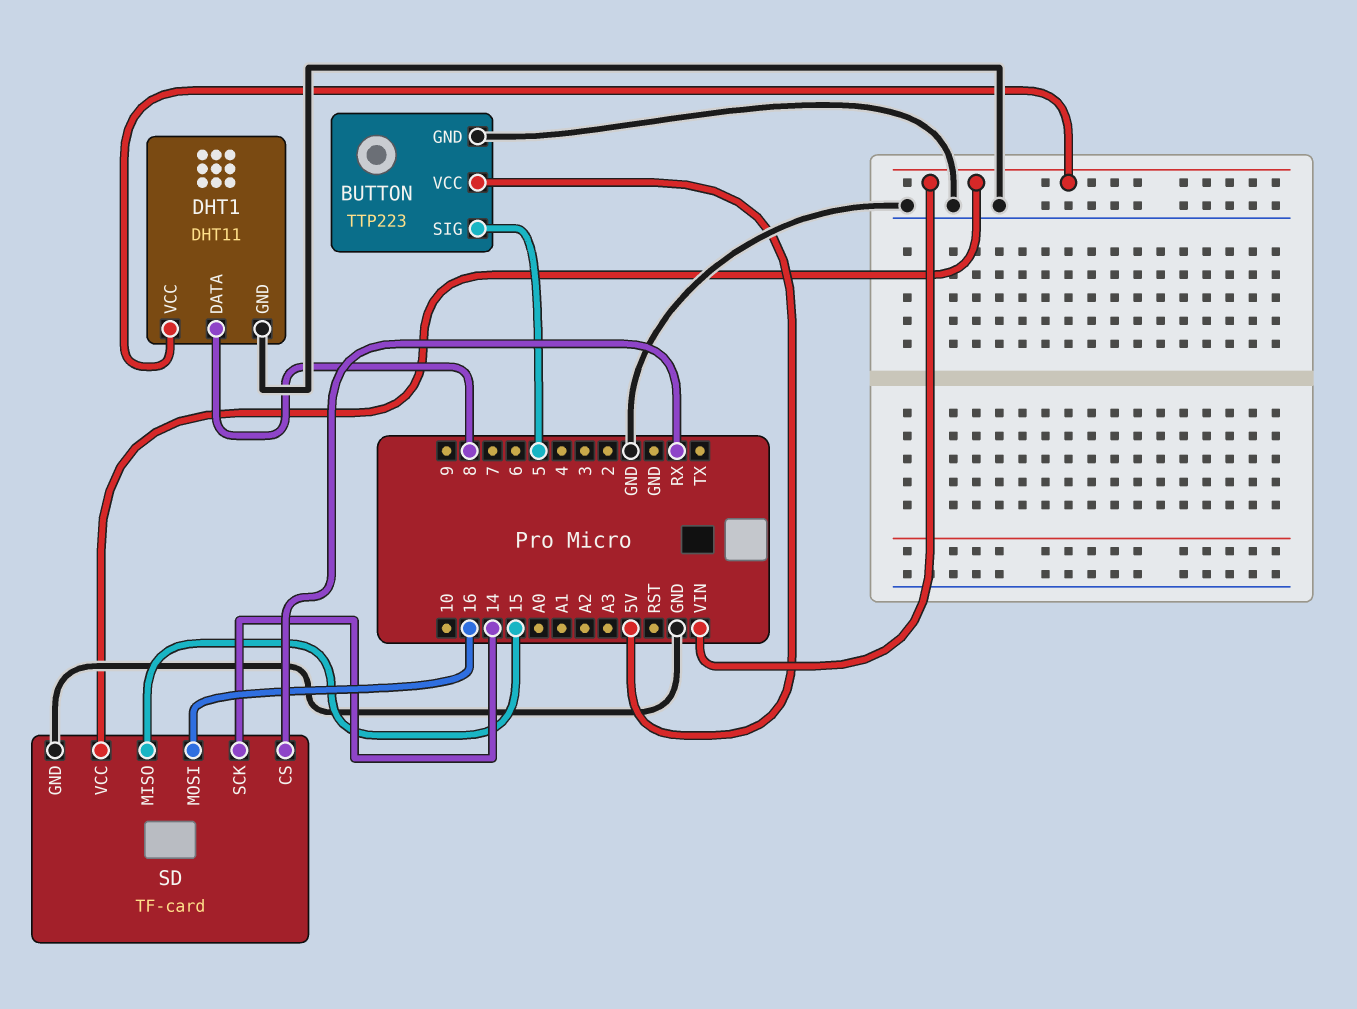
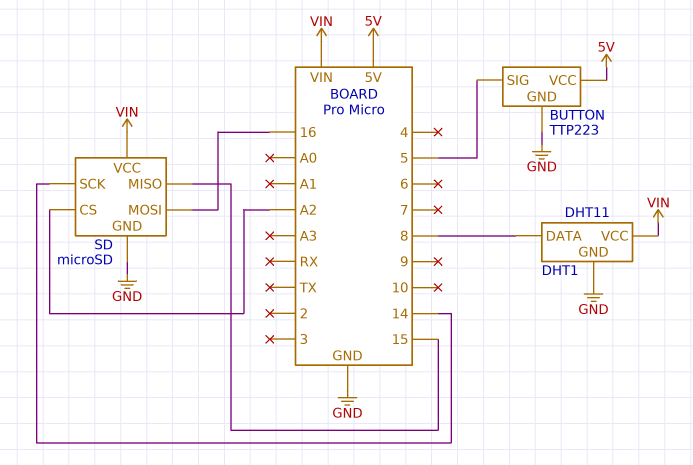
SD: TF-card -> microSD
SD pin CS: RX -> A2

